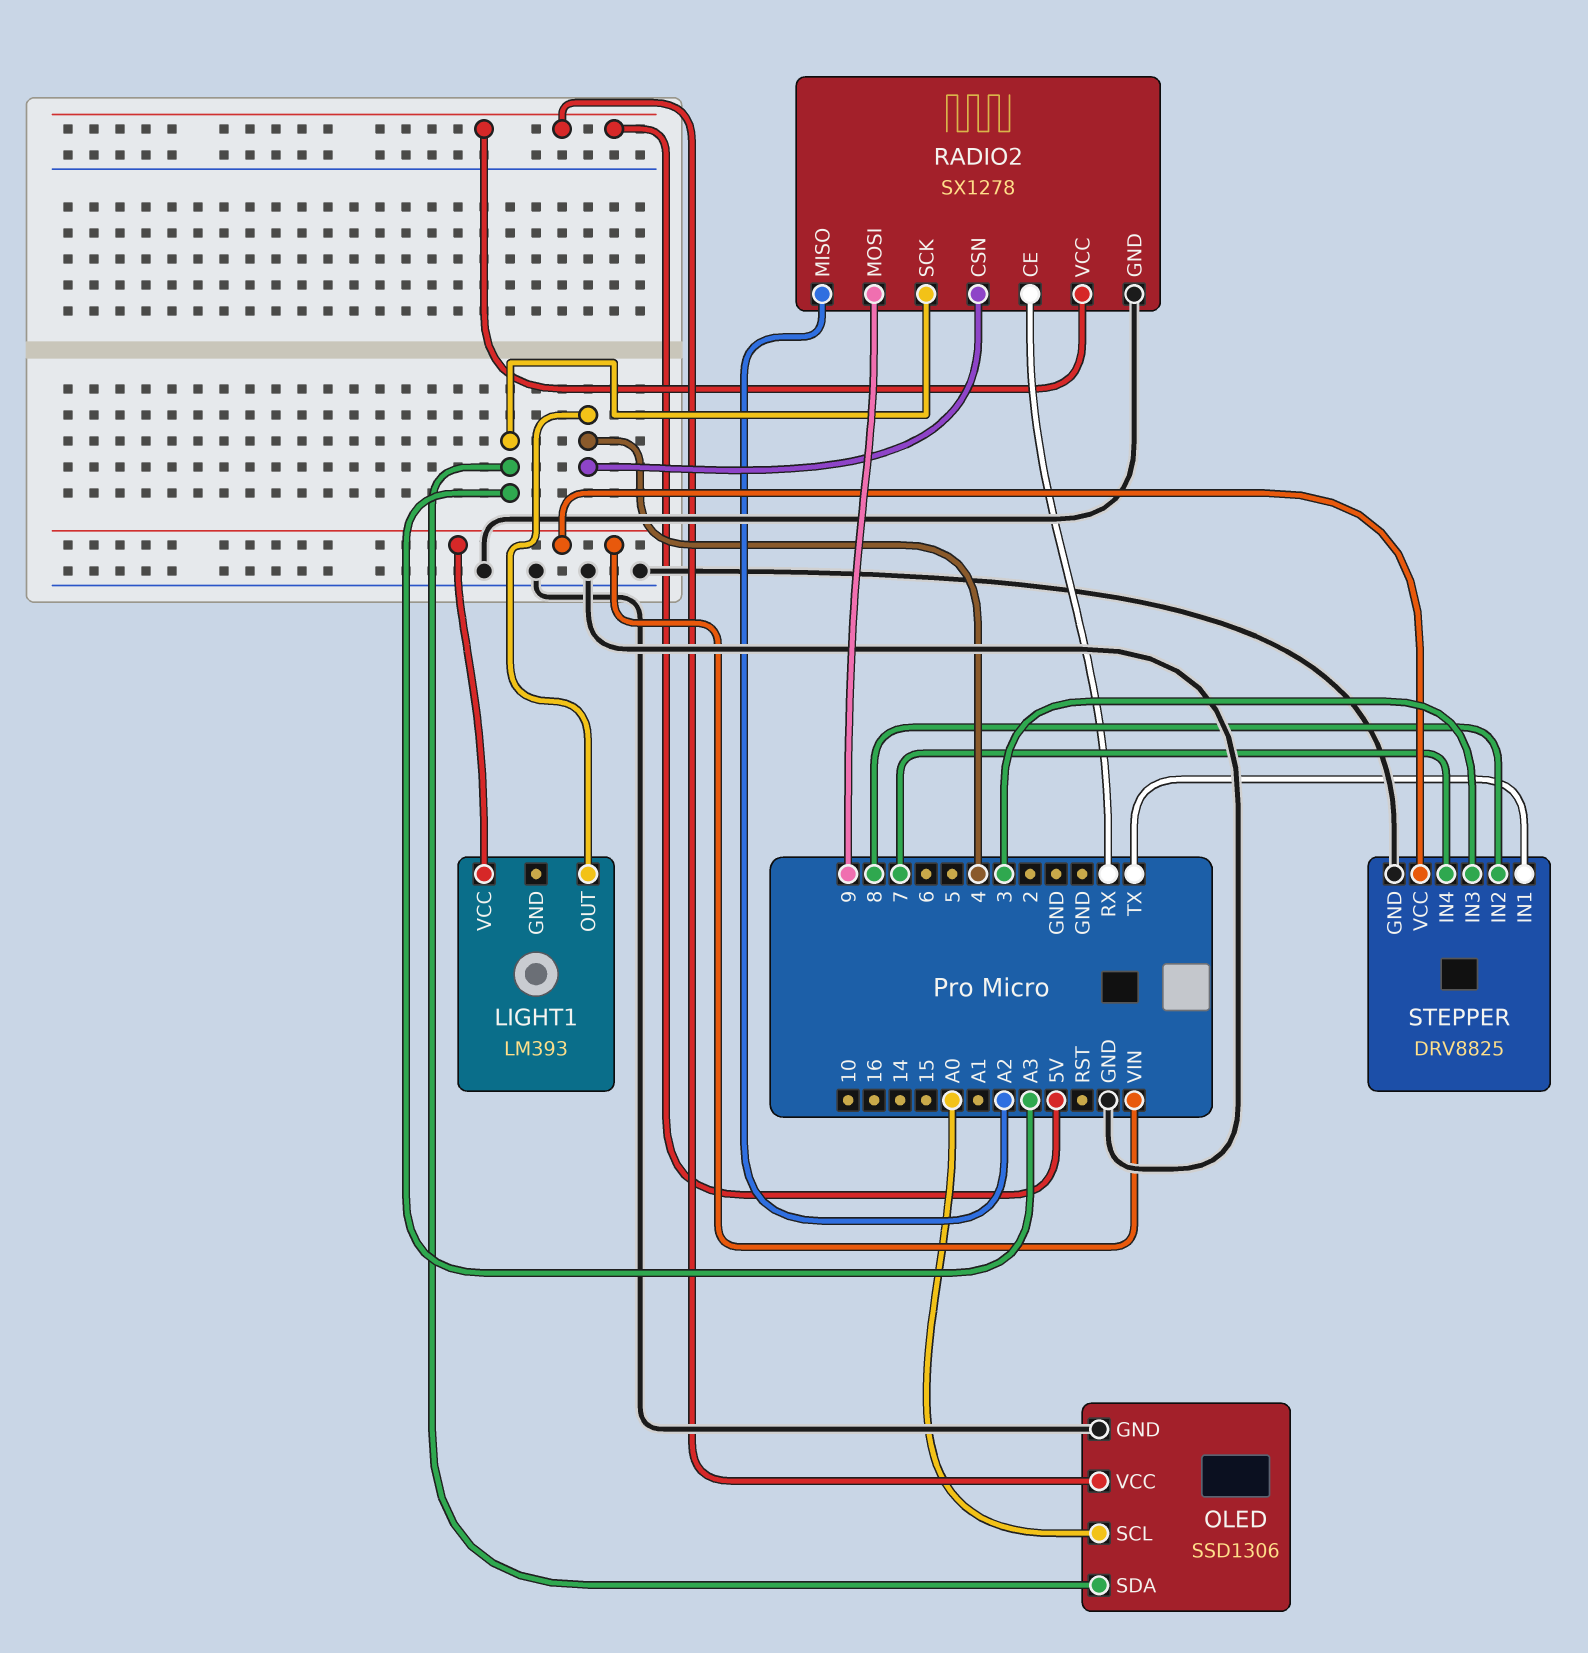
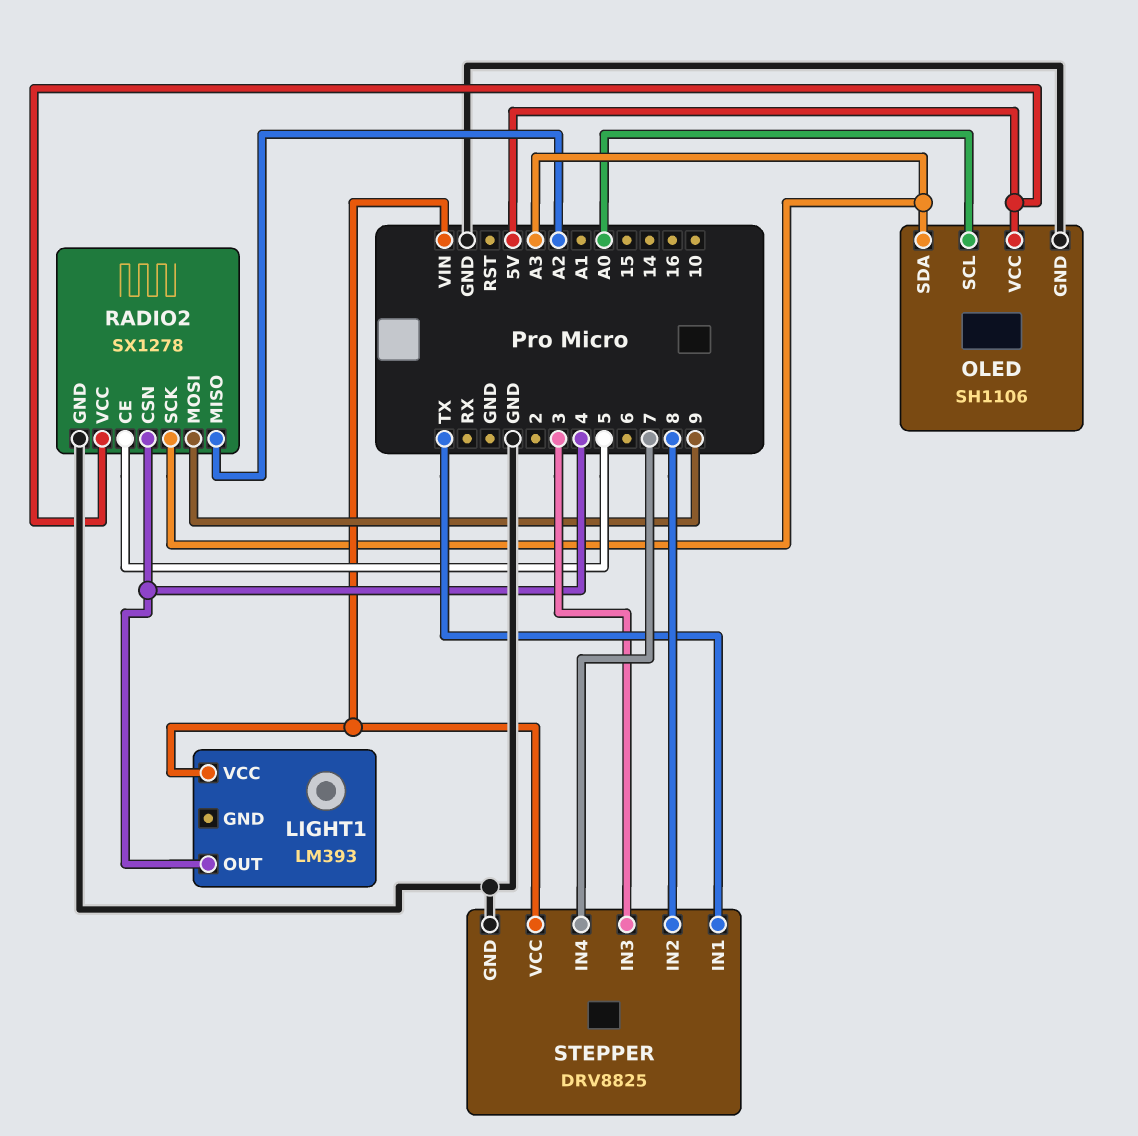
OLED: SSD1306 -> SH1106
RADIO2 pin CE: RX -> 5

